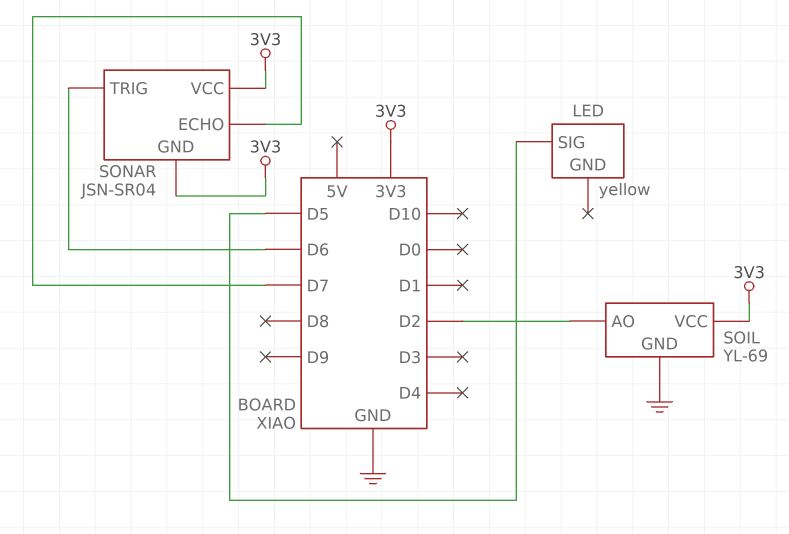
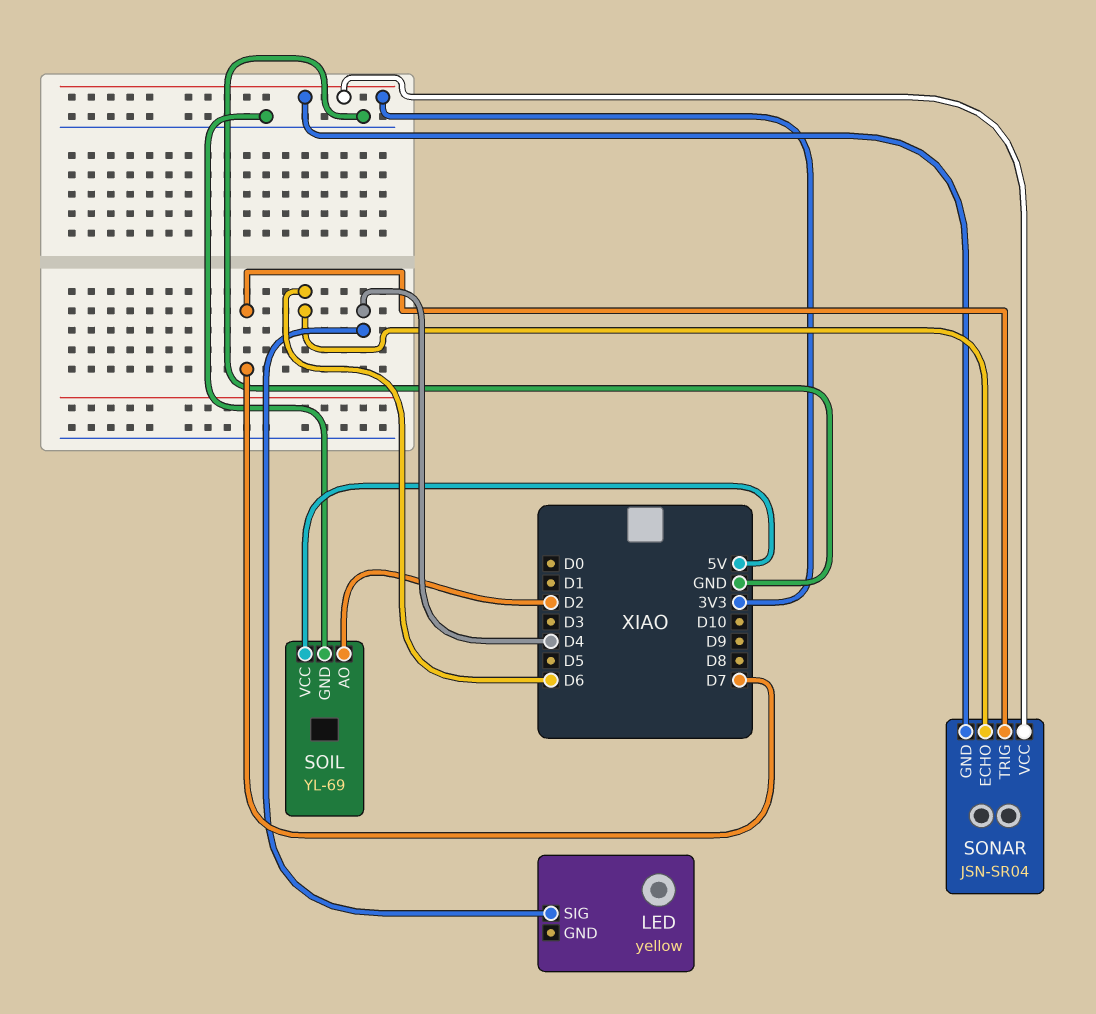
LED pin SIG: D5 -> D4
SOIL pin VCC: 3V3 -> 5V
SONAR pin ECHO: D7 -> D6
SONAR pin TRIG: D6 -> D7

